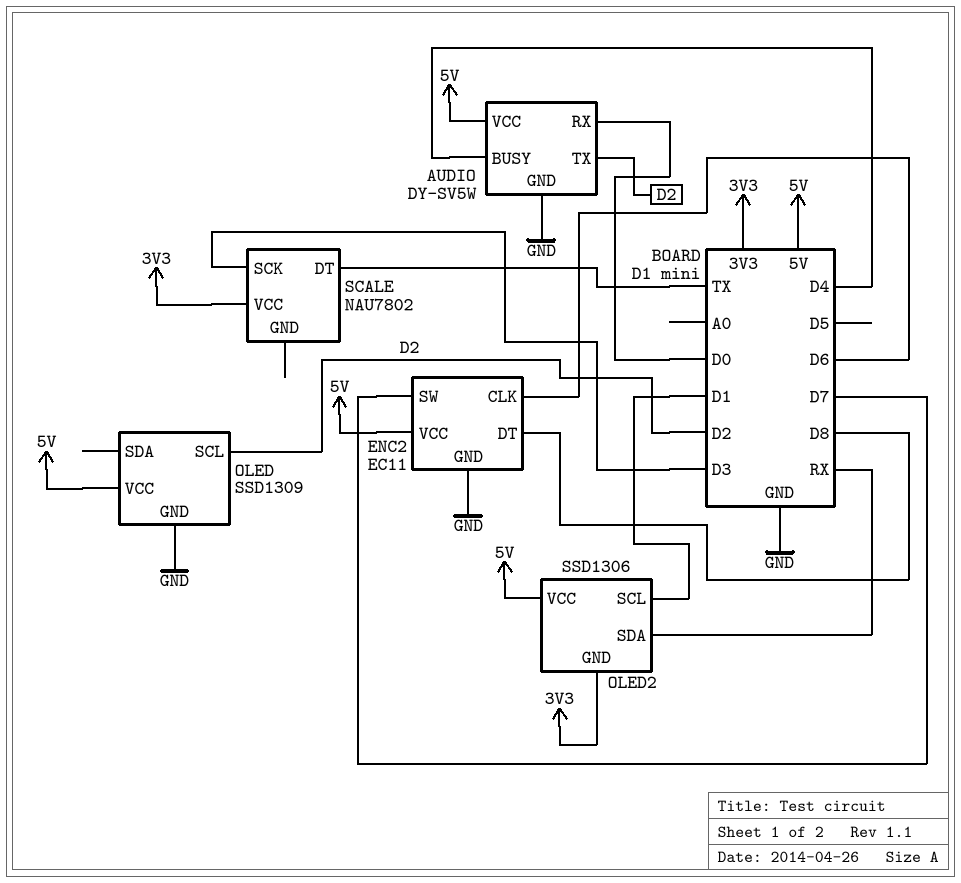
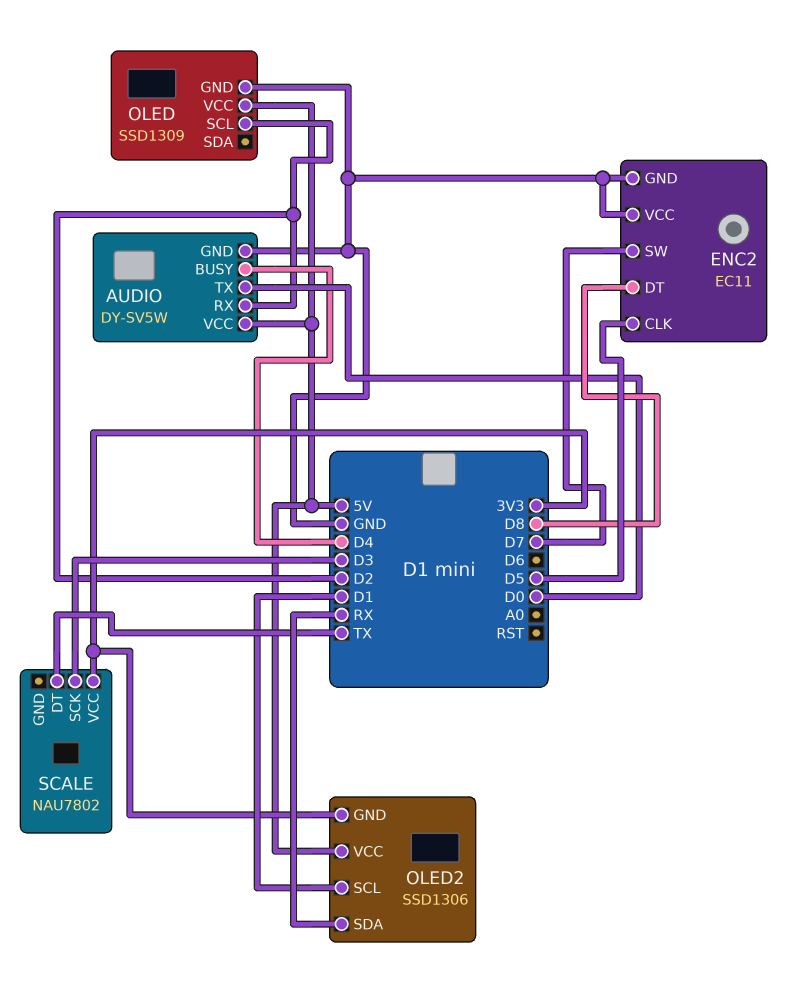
AUDIO pin RX: D0 -> D2
AUDIO pin TX: D2 -> D0
ENC2 pin CLK: D6 -> D5
ENC2 pin VCC: 5V -> GND

